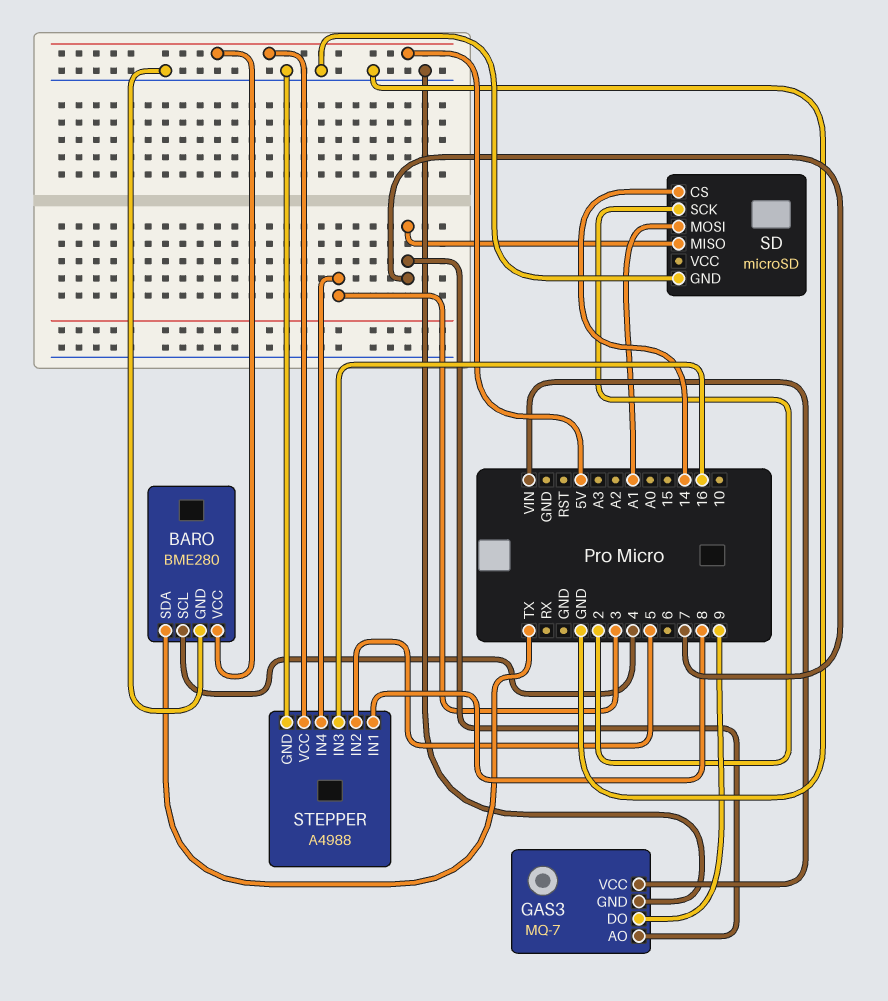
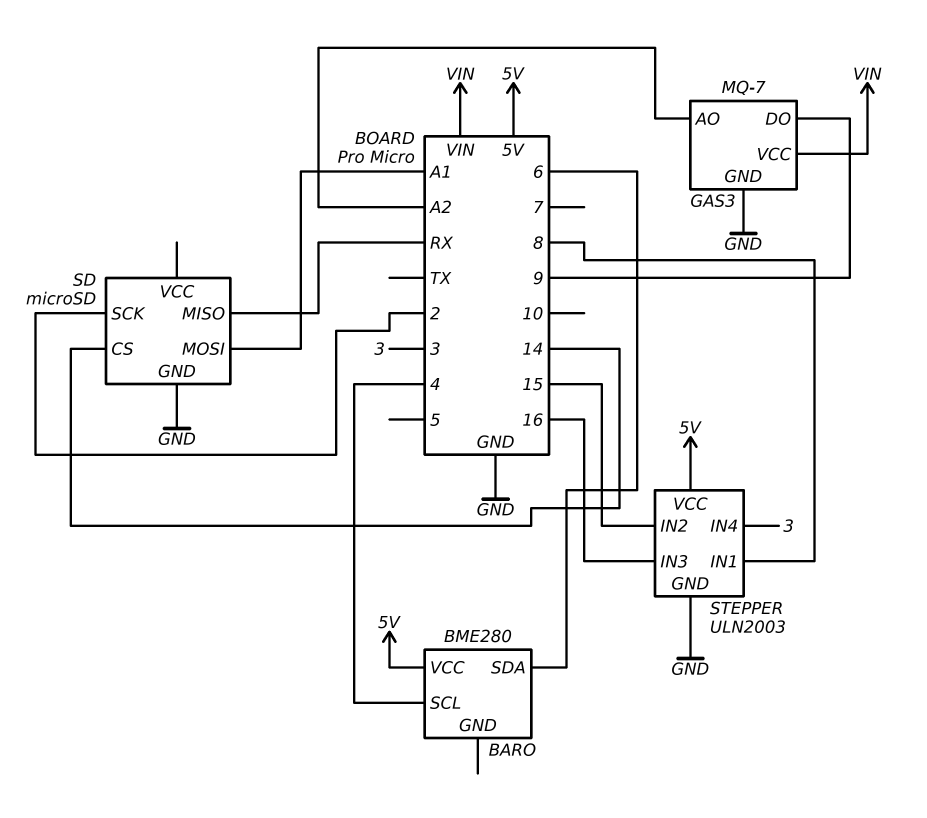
BARO pin GND: GND -> none
BARO pin SDA: TX -> 6
GAS3 pin AO: 7 -> A2
SD pin MISO: 7 -> RX
STEPPER: A4988 -> ULN2003
STEPPER pin IN2: 5 -> 15

